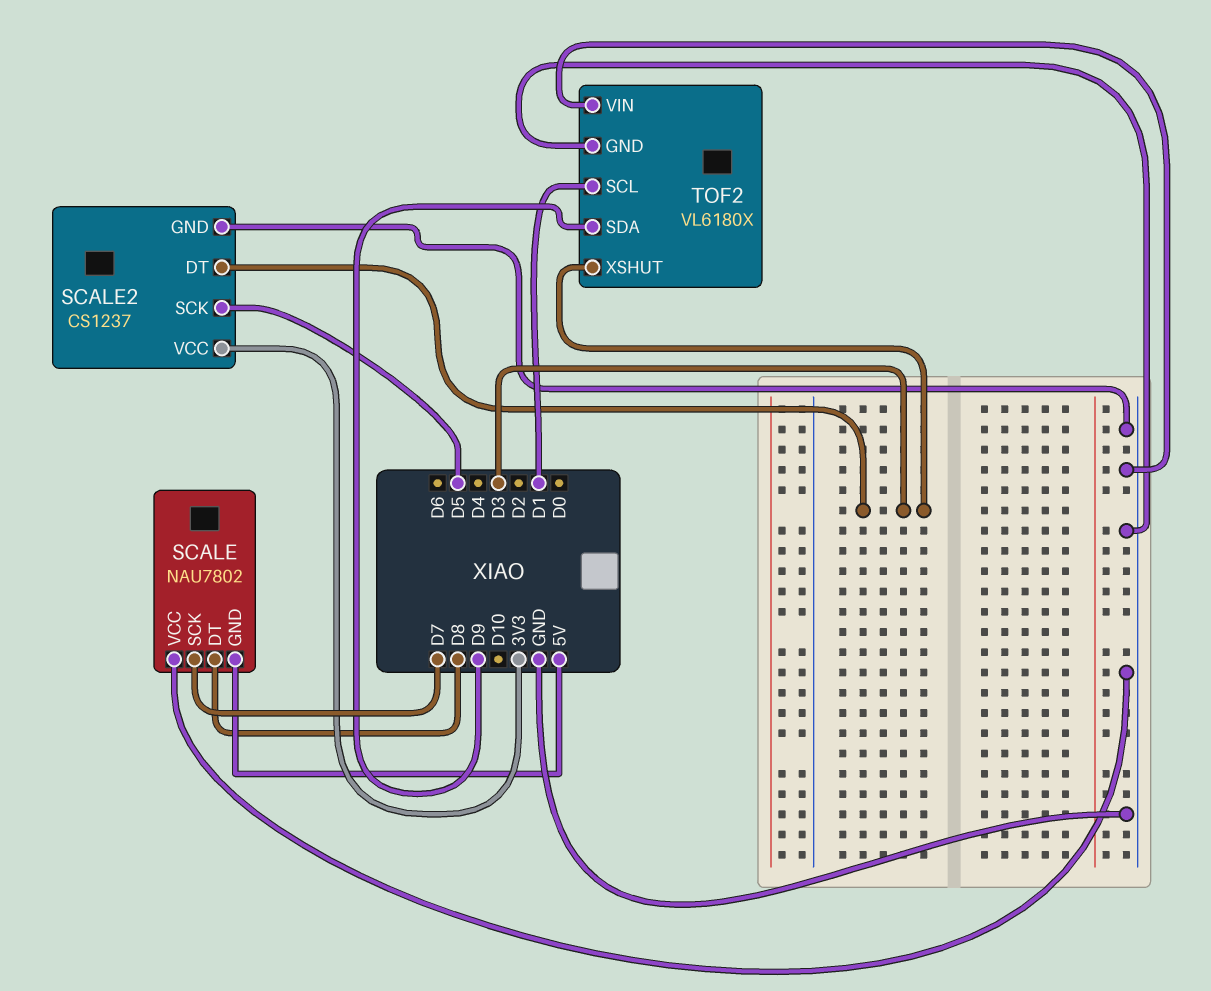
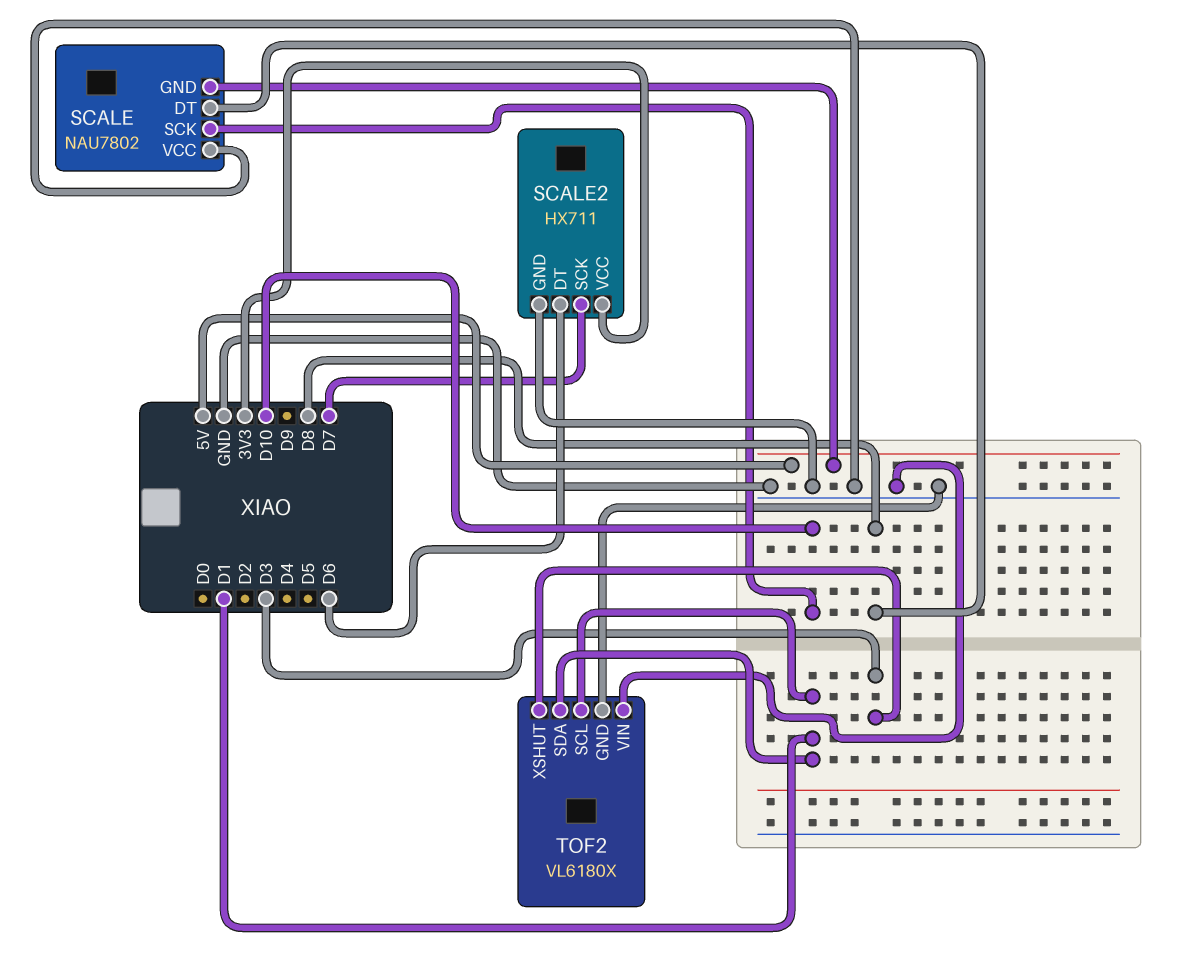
SCALE pin SCK: D7 -> D10
SCALE2: CS1237 -> HX711
SCALE2 pin DT: D3 -> D6
SCALE2 pin SCK: D5 -> D7
TOF2 pin SDA: D9 -> D1

